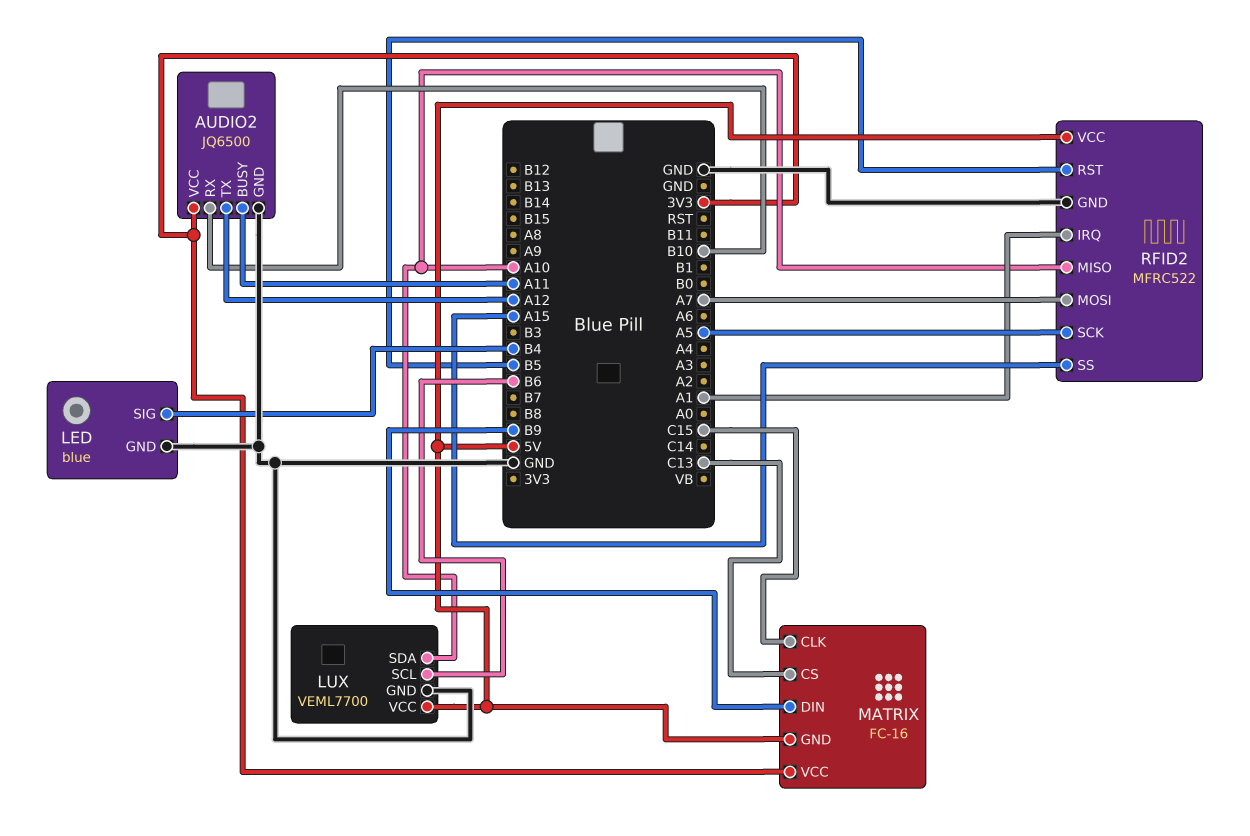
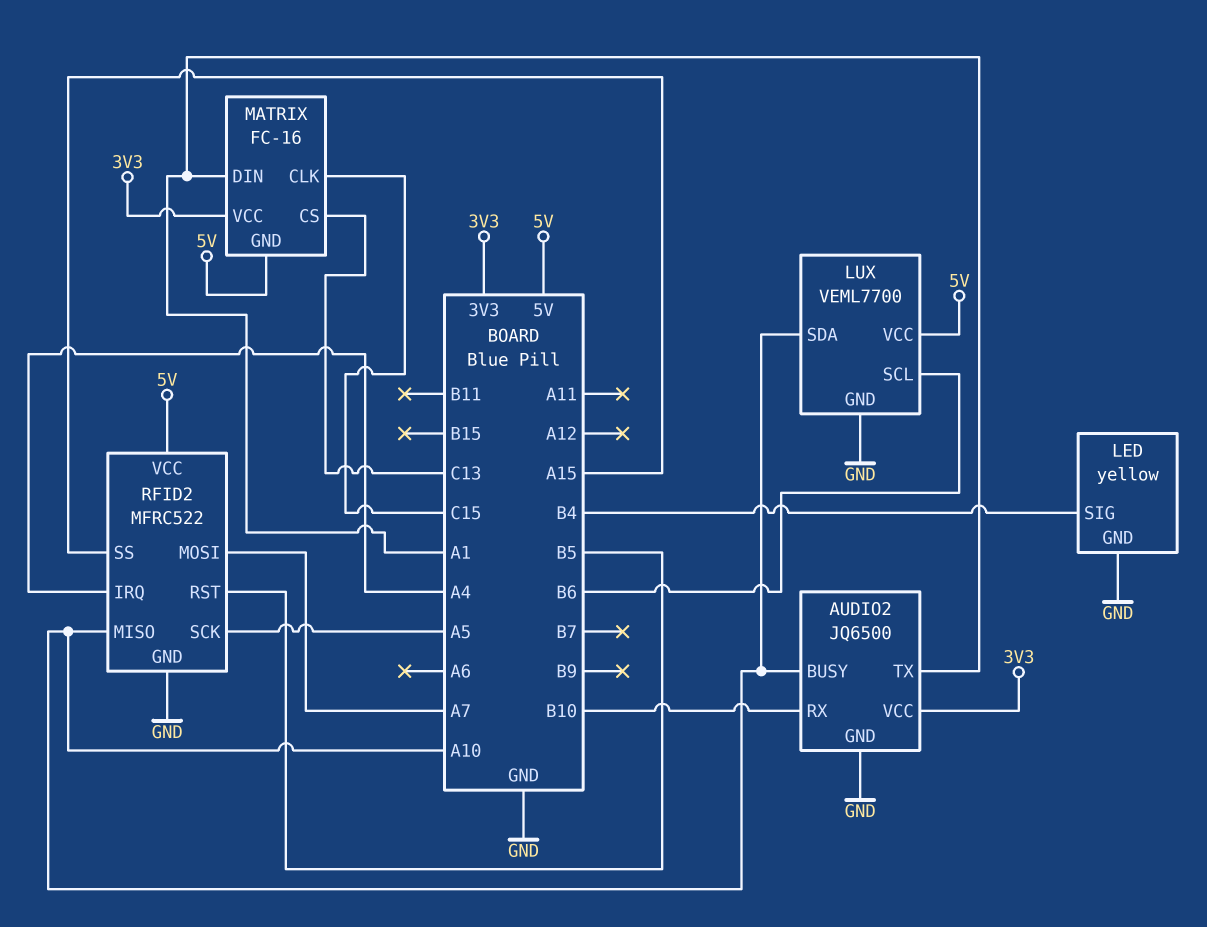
AUDIO2 pin BUSY: A11 -> A10
AUDIO2 pin TX: A12 -> A1
LED: blue -> yellow
MATRIX pin DIN: B9 -> A1
RFID2 pin IRQ: A1 -> A4

